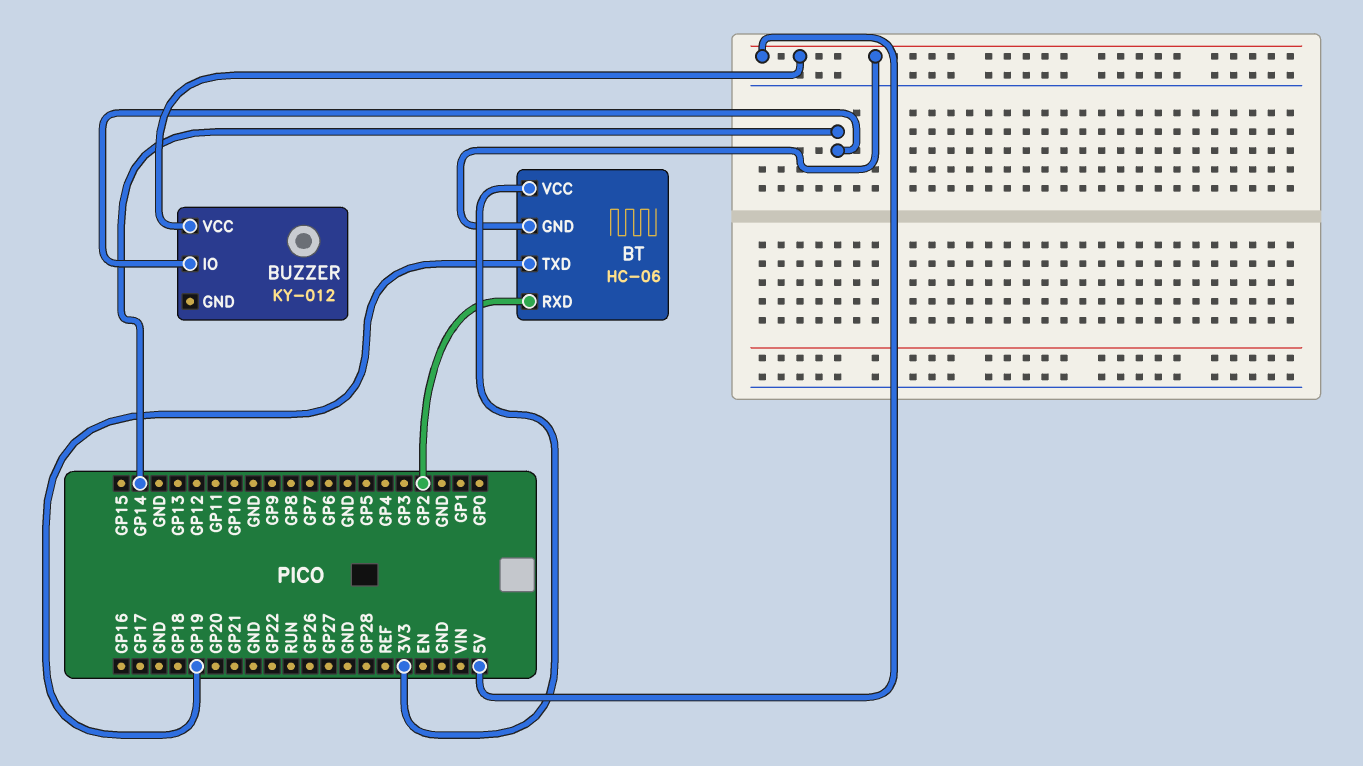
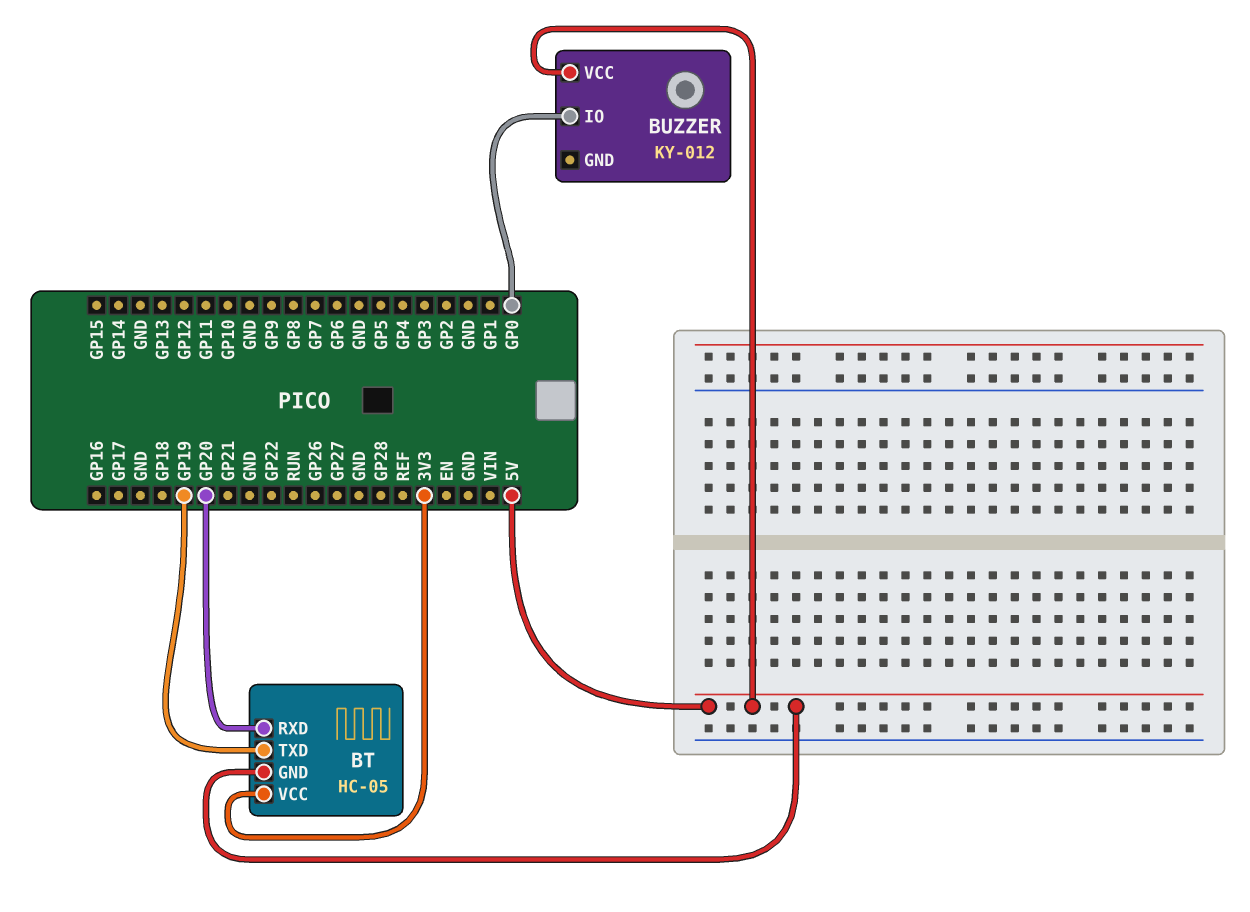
BT: HC-06 -> HC-05
BT pin RXD: GP2 -> GP20
BUZZER pin IO: GP14 -> GP0

